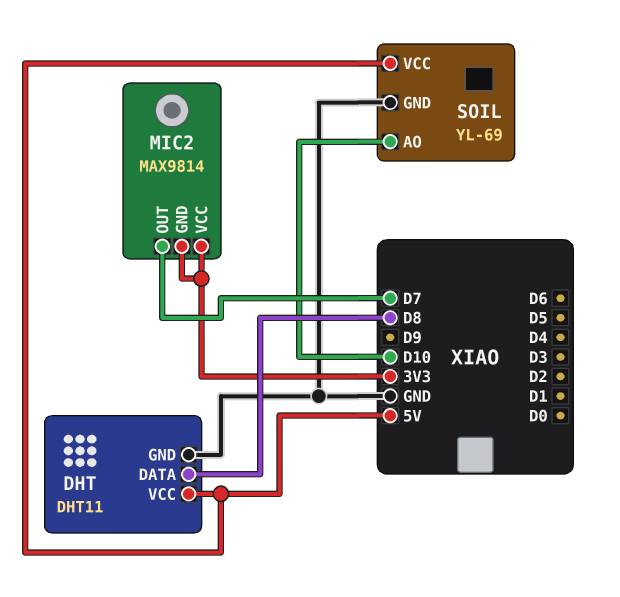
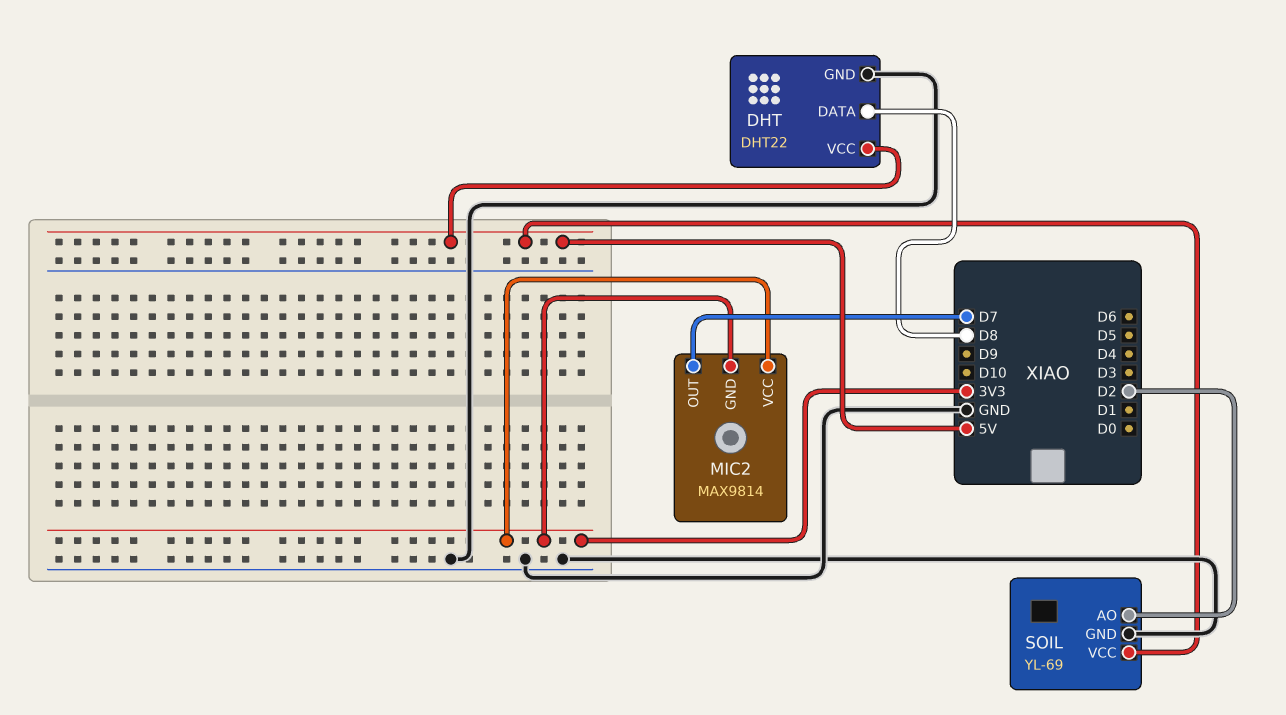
DHT: DHT11 -> DHT22
SOIL pin AO: D10 -> D2

